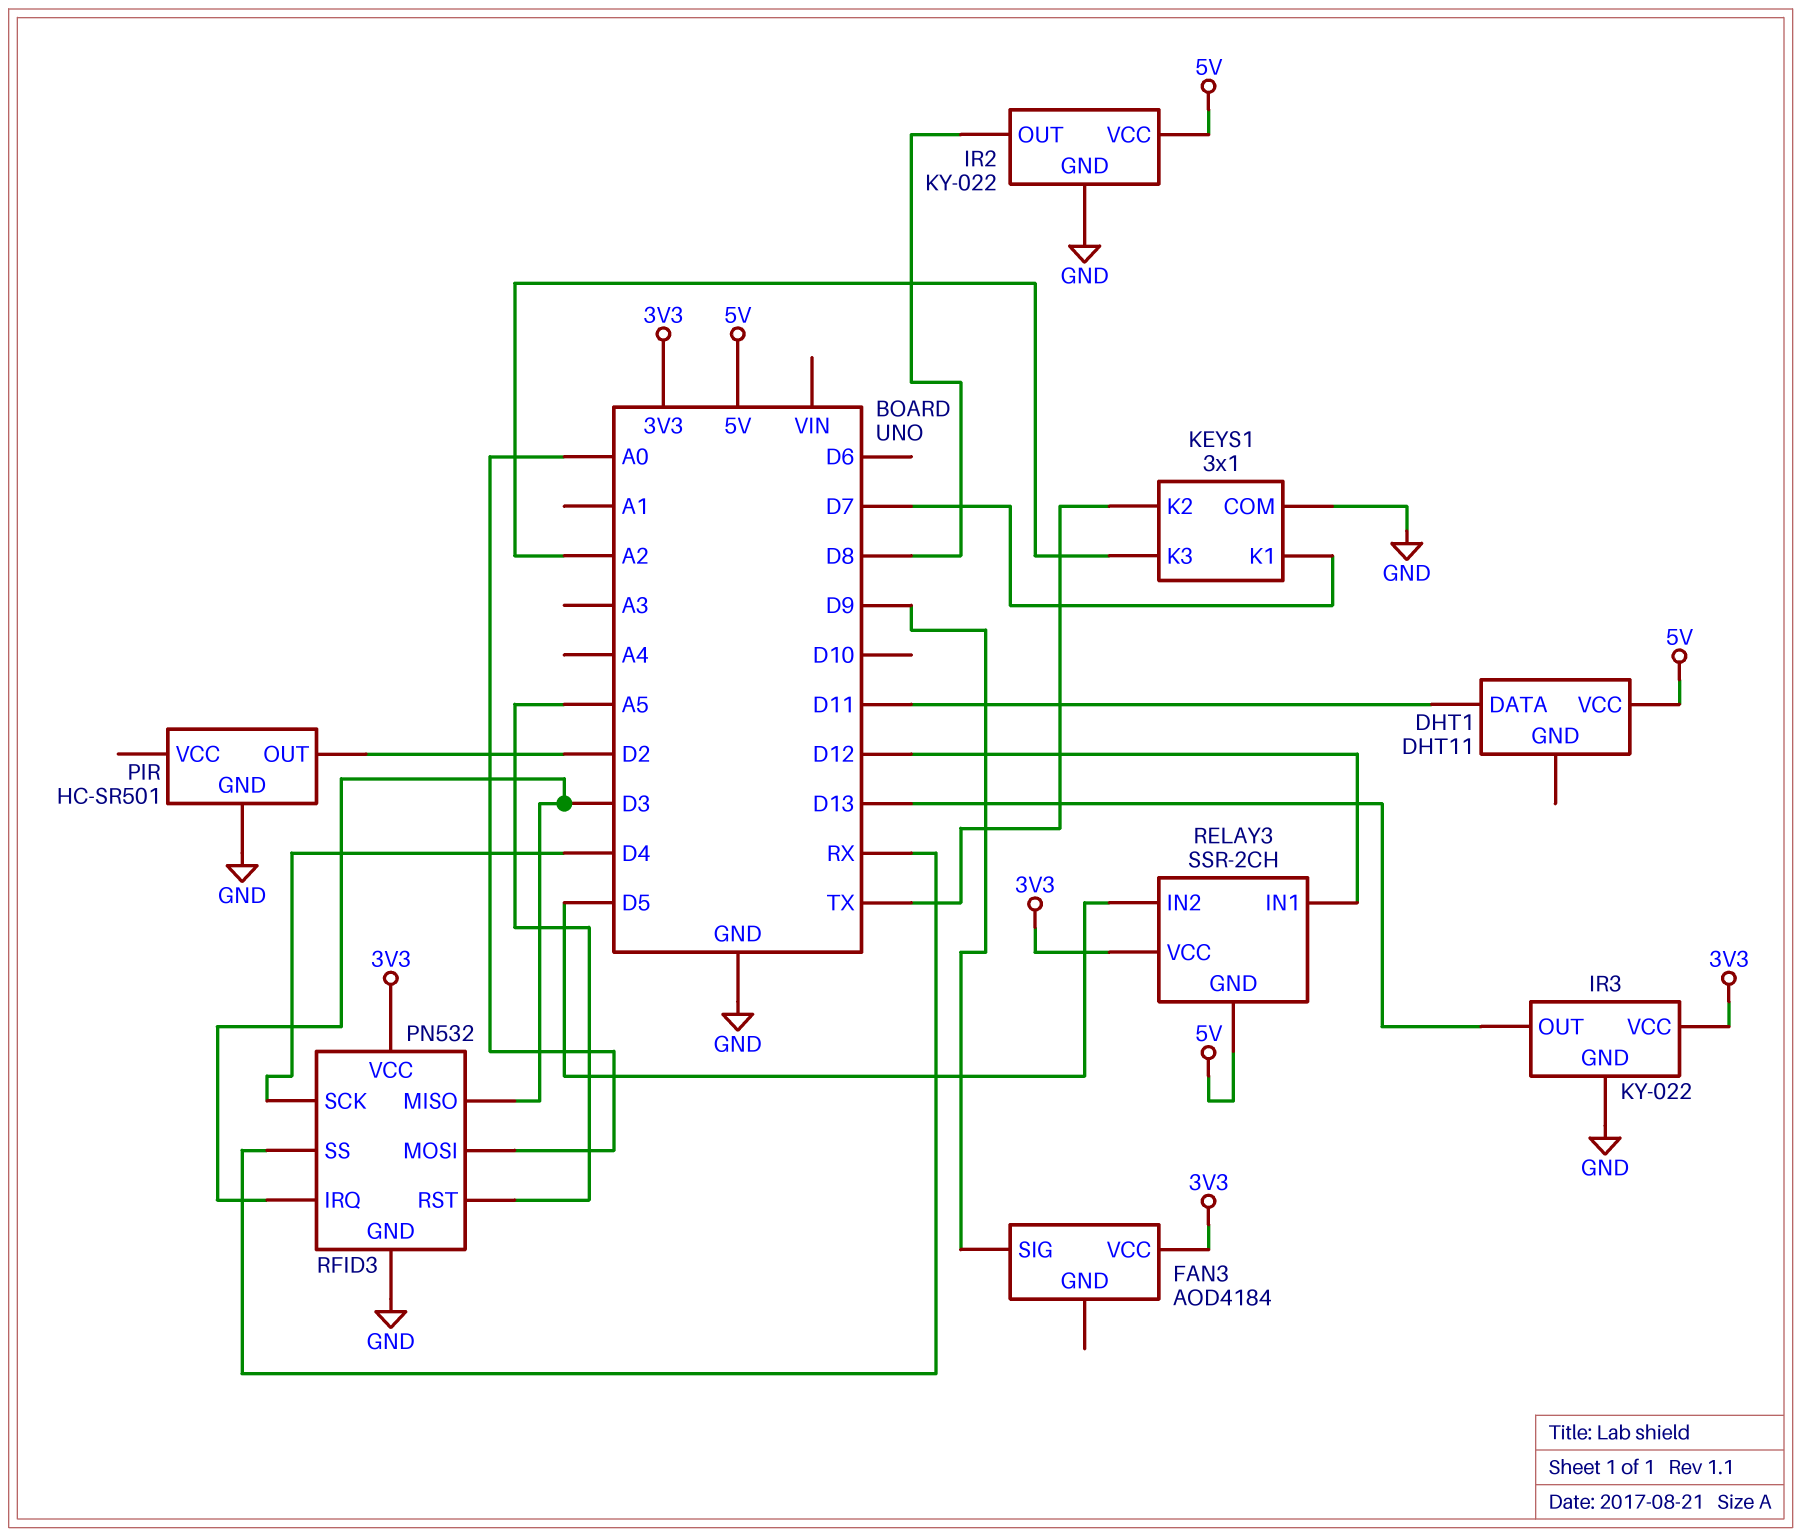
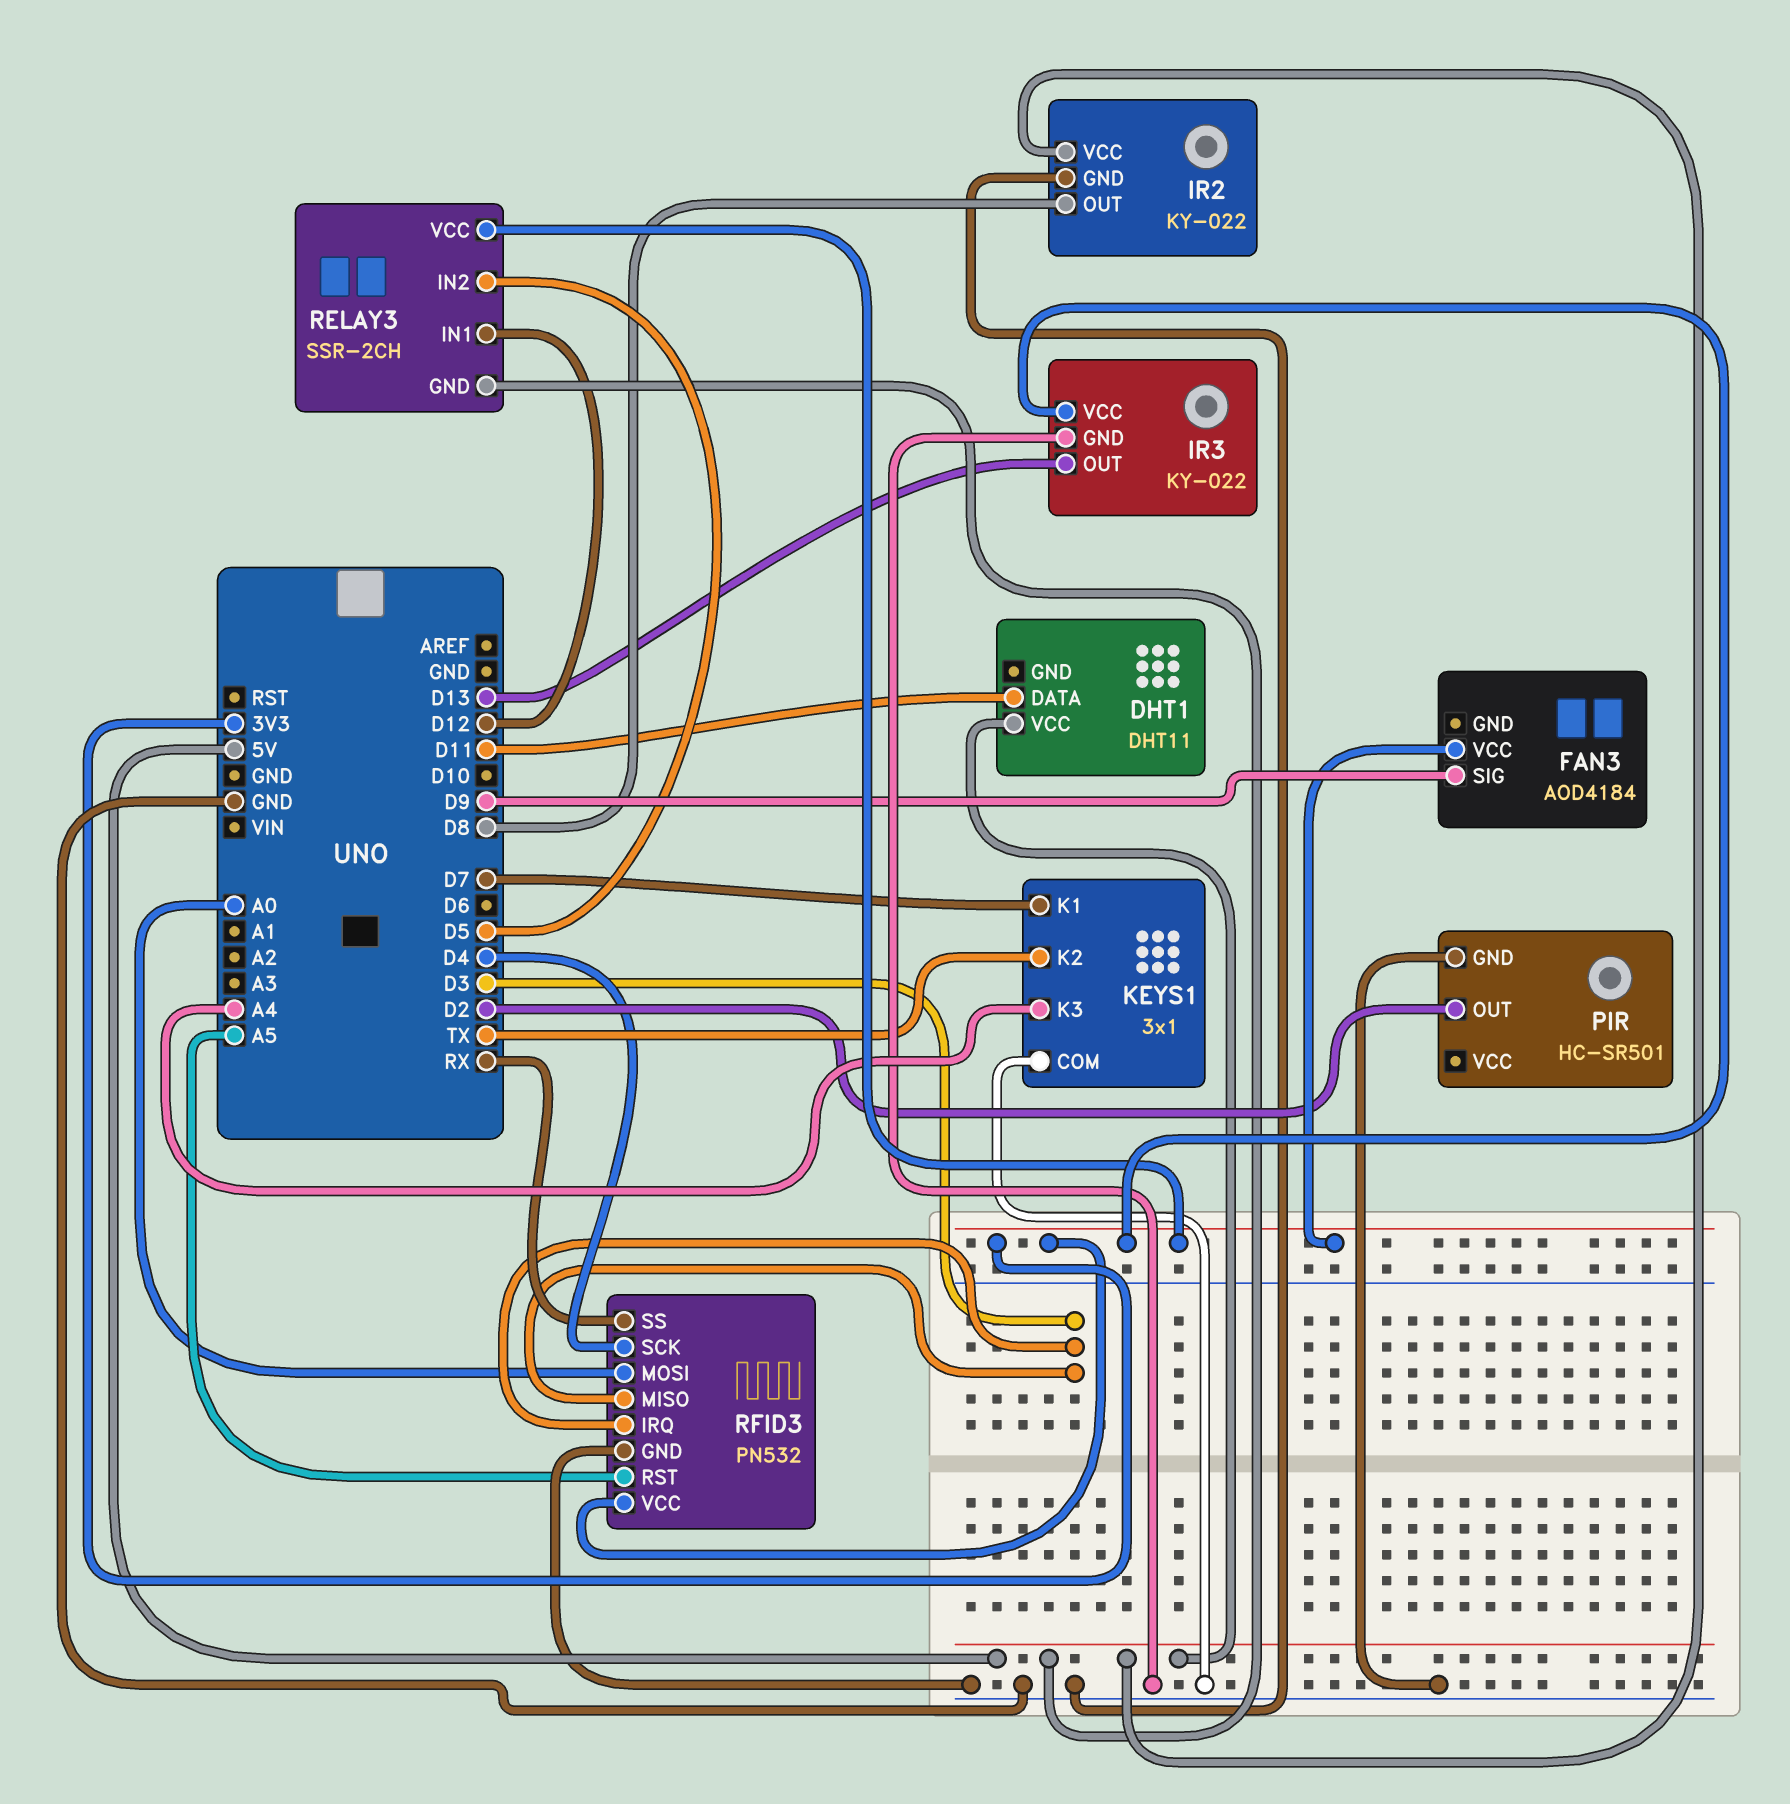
KEYS1 pin K3: A2 -> A4

